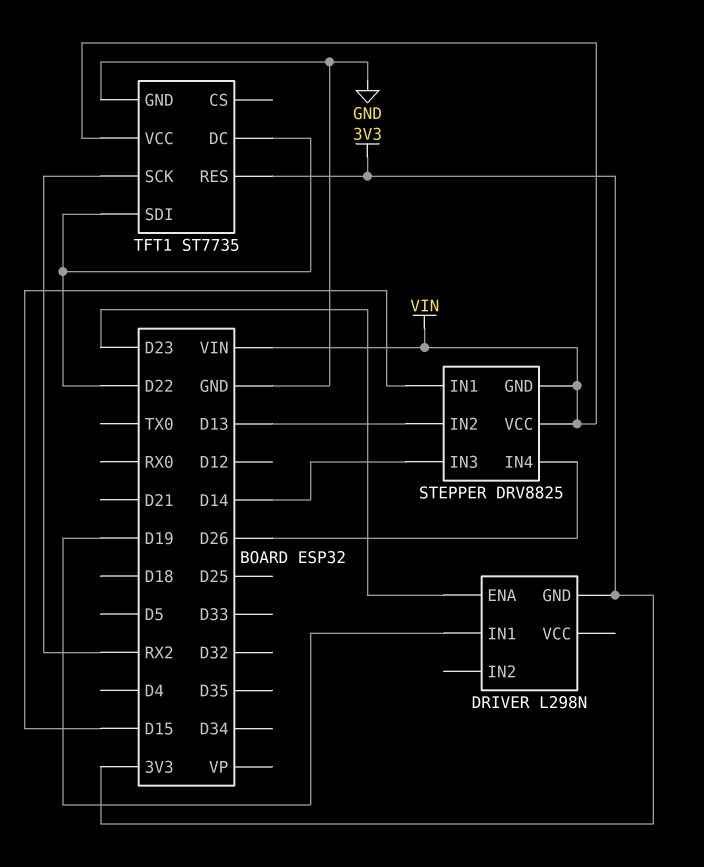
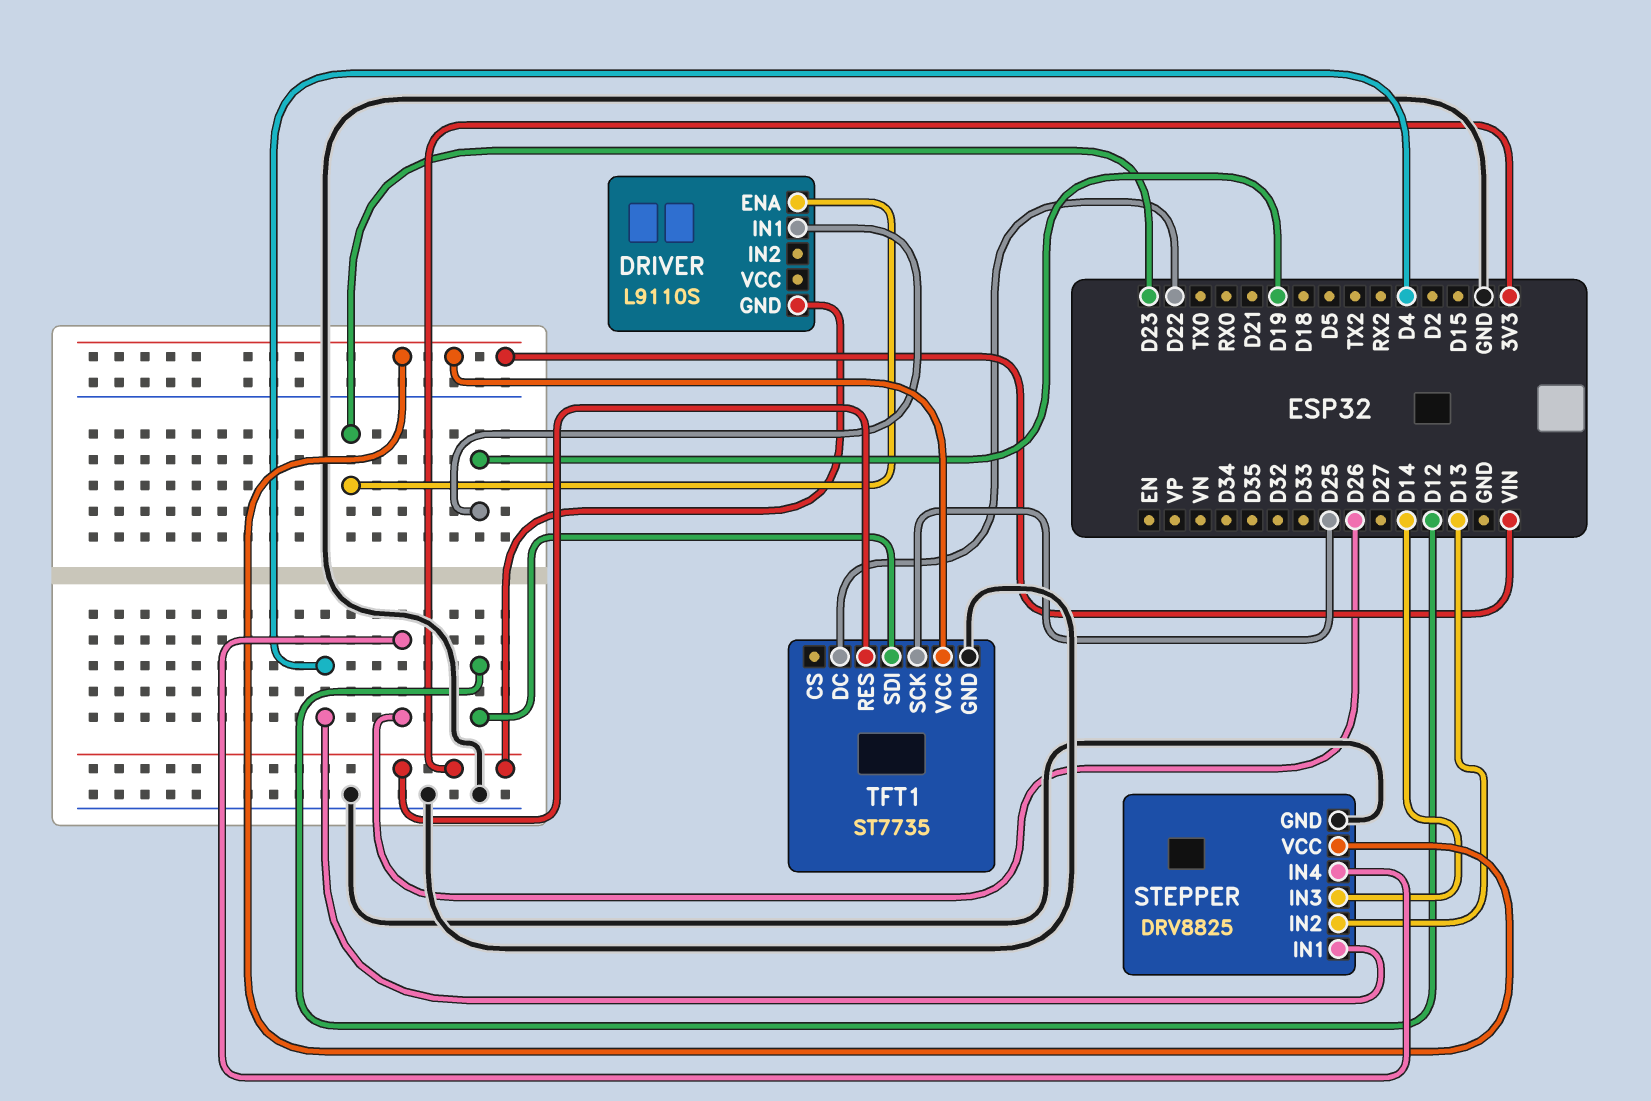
DRIVER: L298N -> L9110S
STEPPER pin GND: VIN -> GND
STEPPER pin IN1: D15 -> D4
TFT1 pin SCK: RX2 -> D25
TFT1 pin SDI: D22 -> D12

